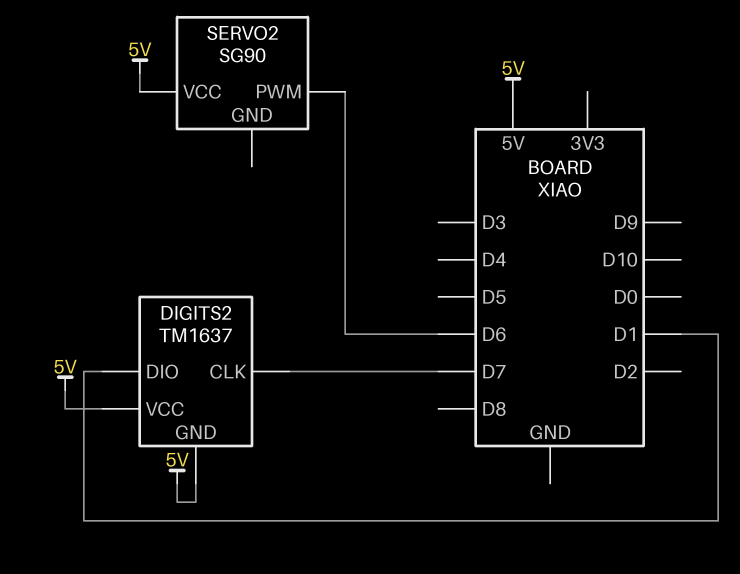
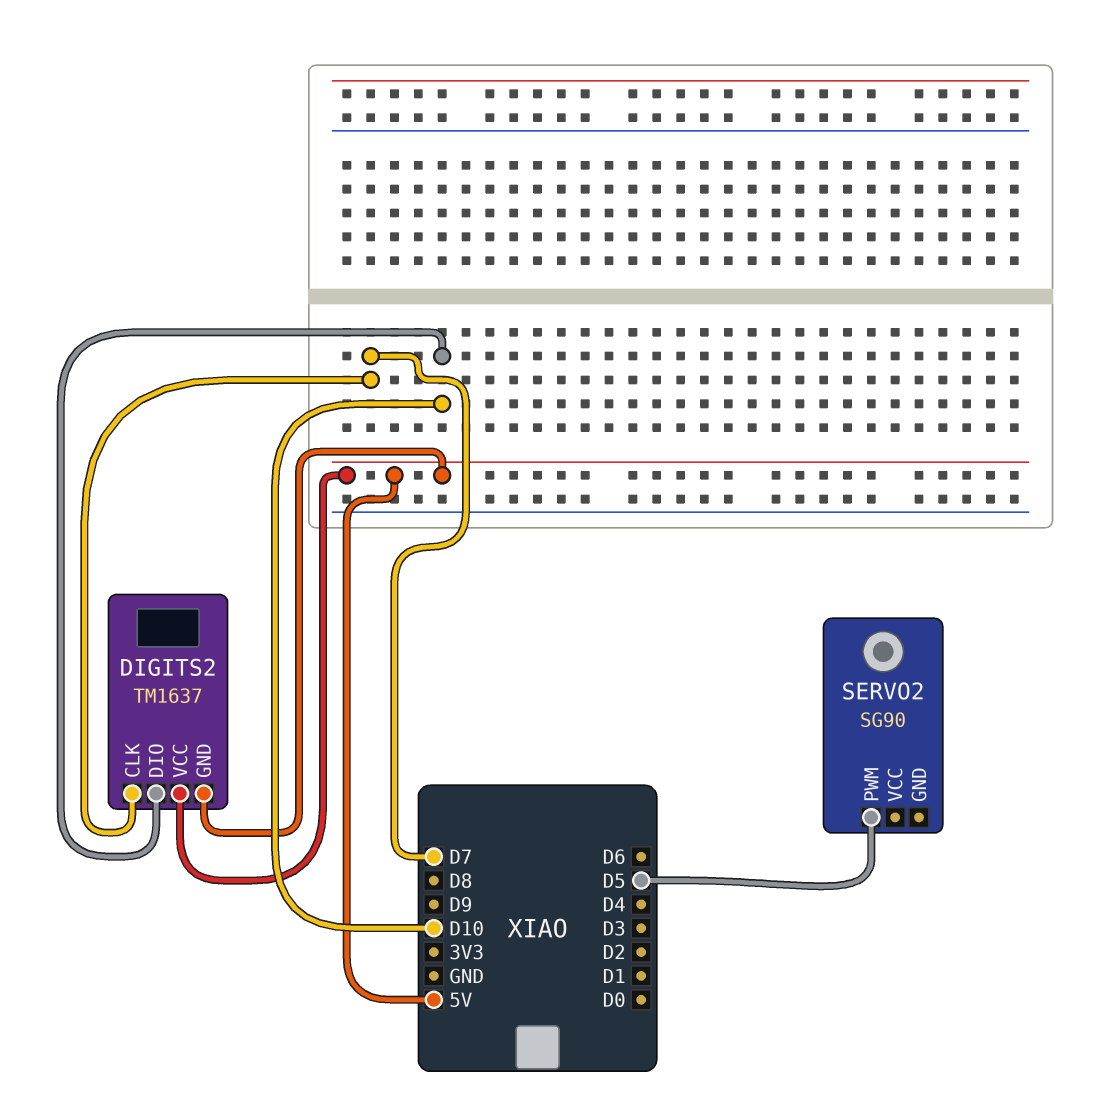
DIGITS2 pin DIO: D1 -> D10
SERVO2 pin PWM: D6 -> D5
SERVO2 pin VCC: 5V -> none

